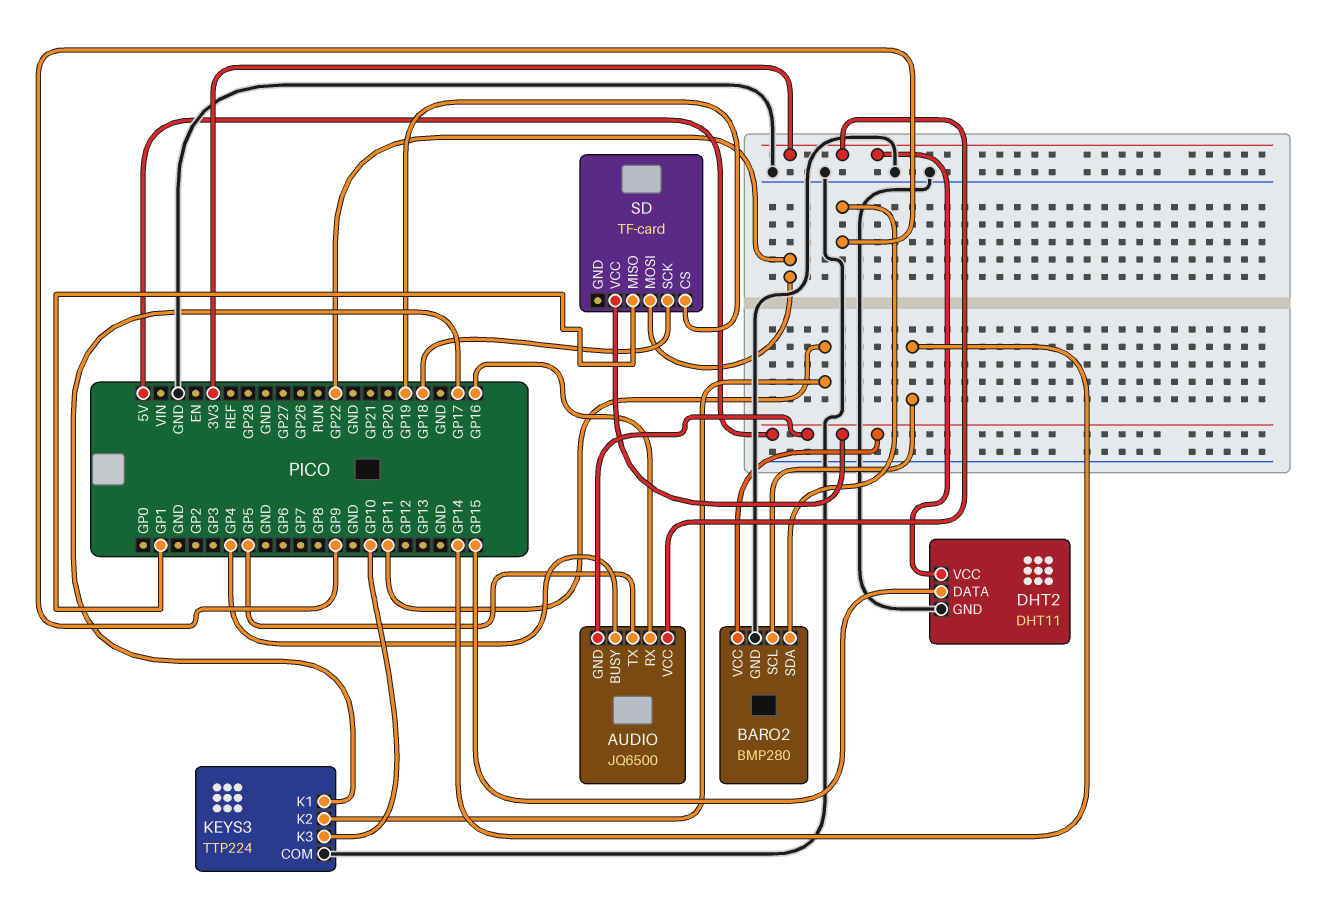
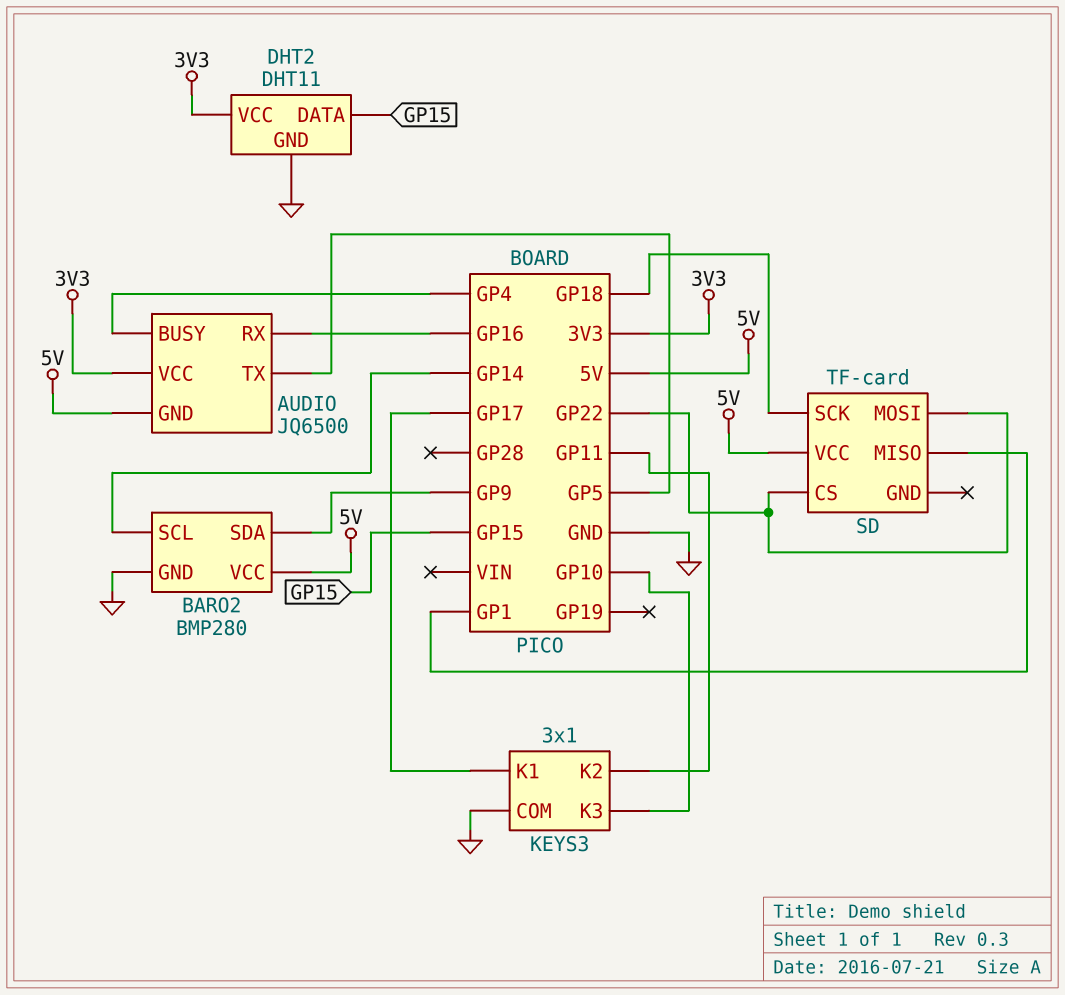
KEYS3: TTP224 -> 3x1
SD pin CS: GP19 -> GP22

